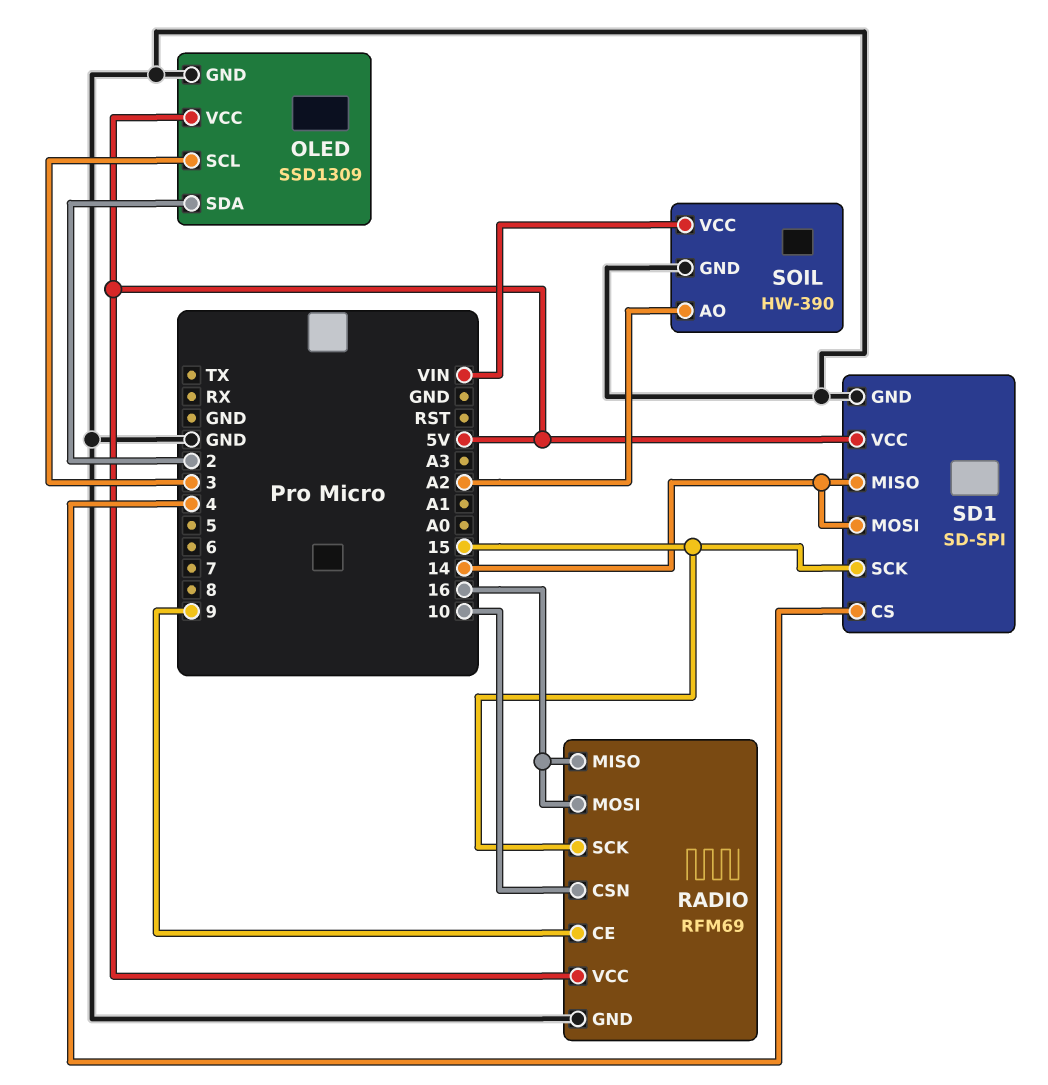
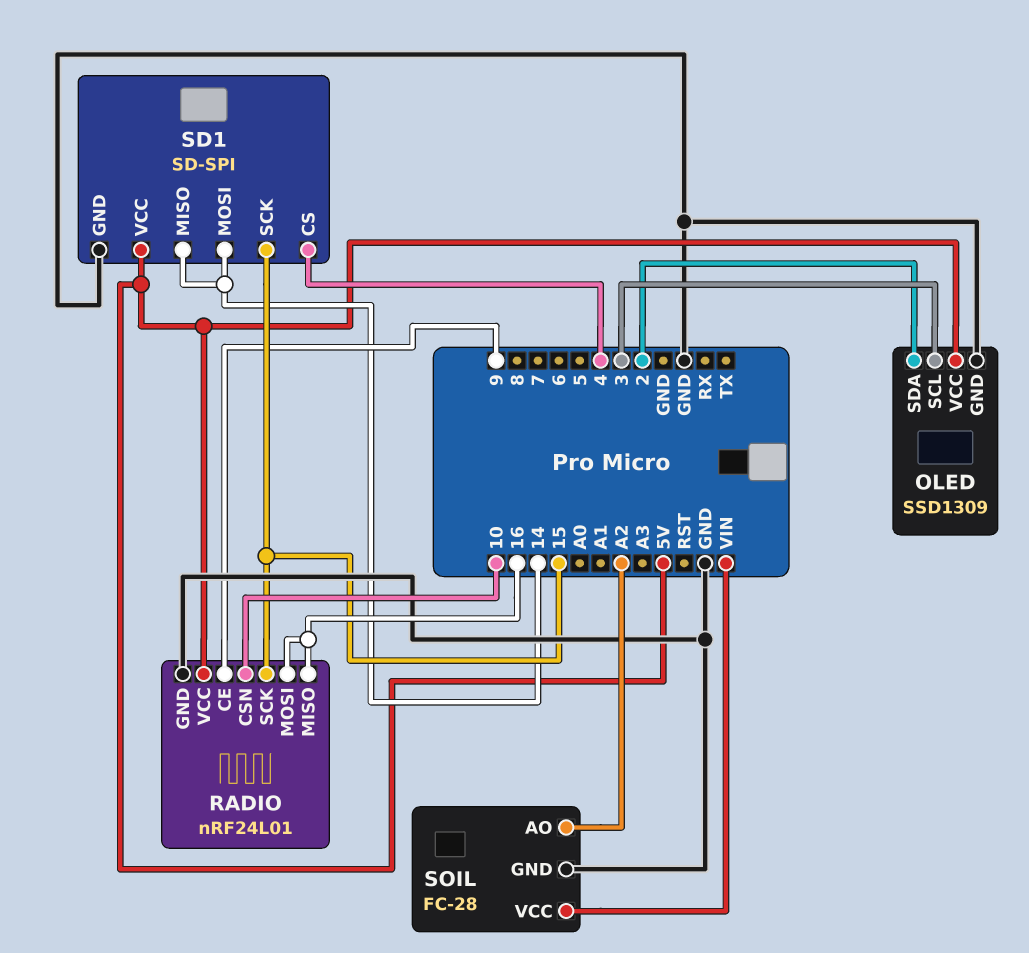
RADIO: RFM69 -> nRF24L01
SOIL: HW-390 -> FC-28

